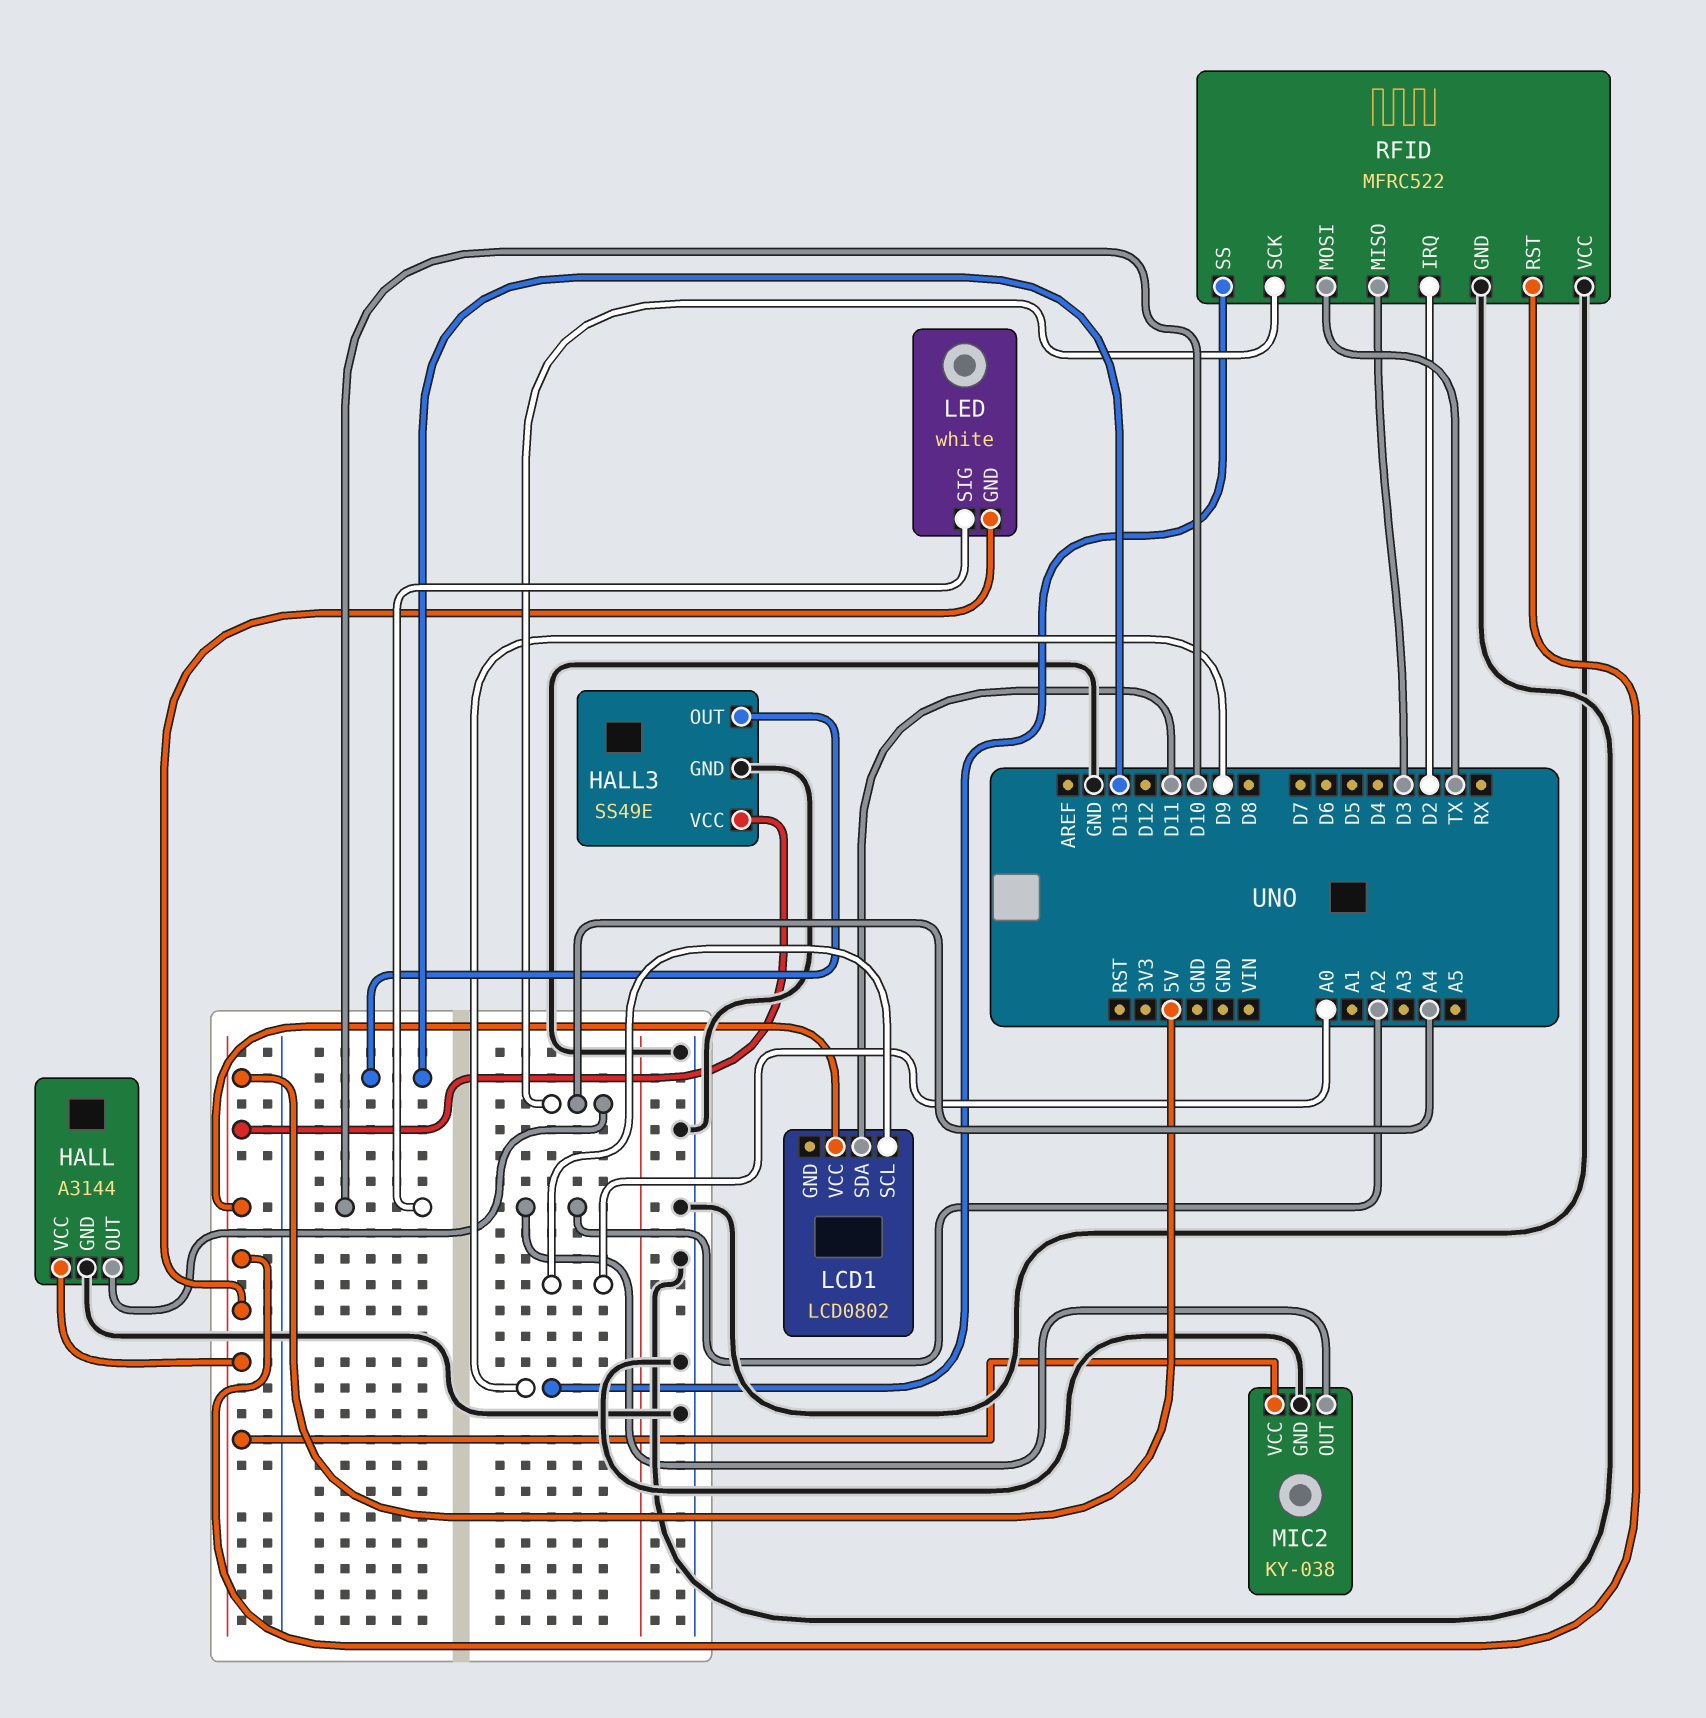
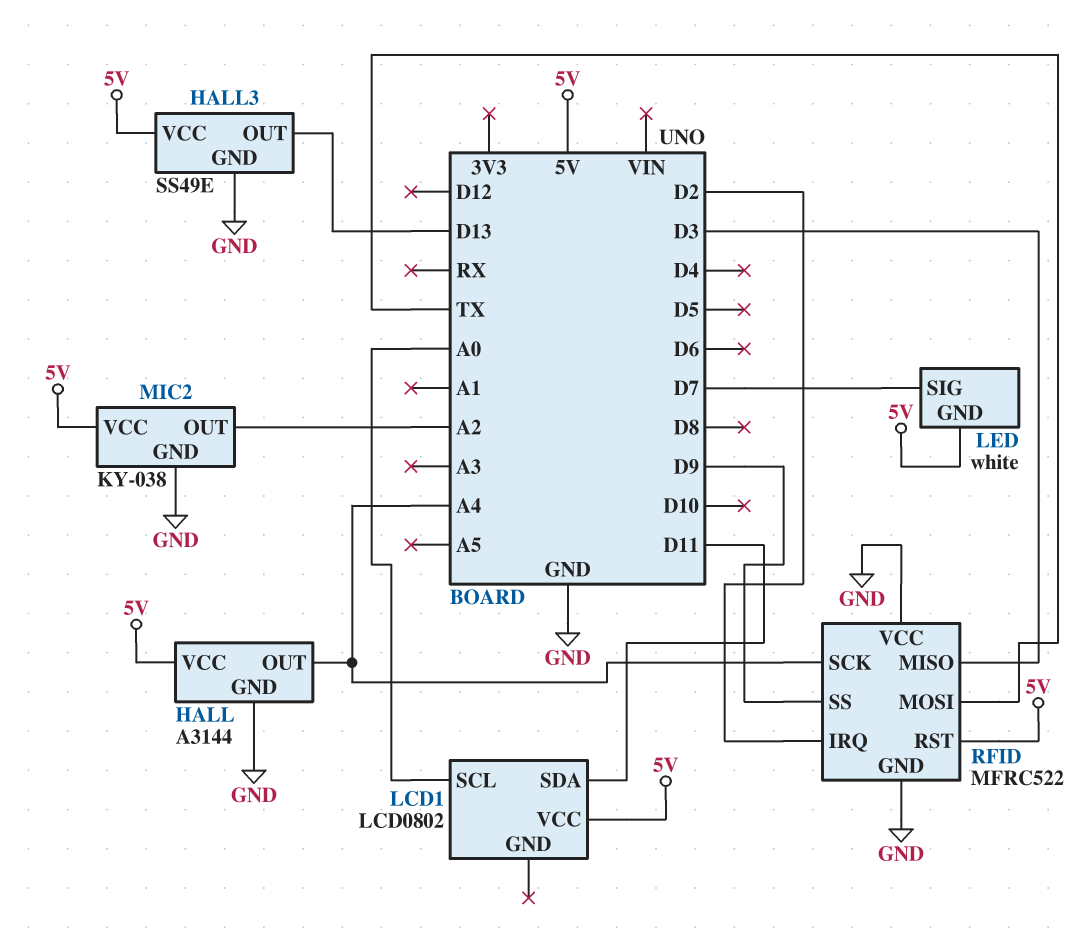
LED pin SIG: D10 -> D7

